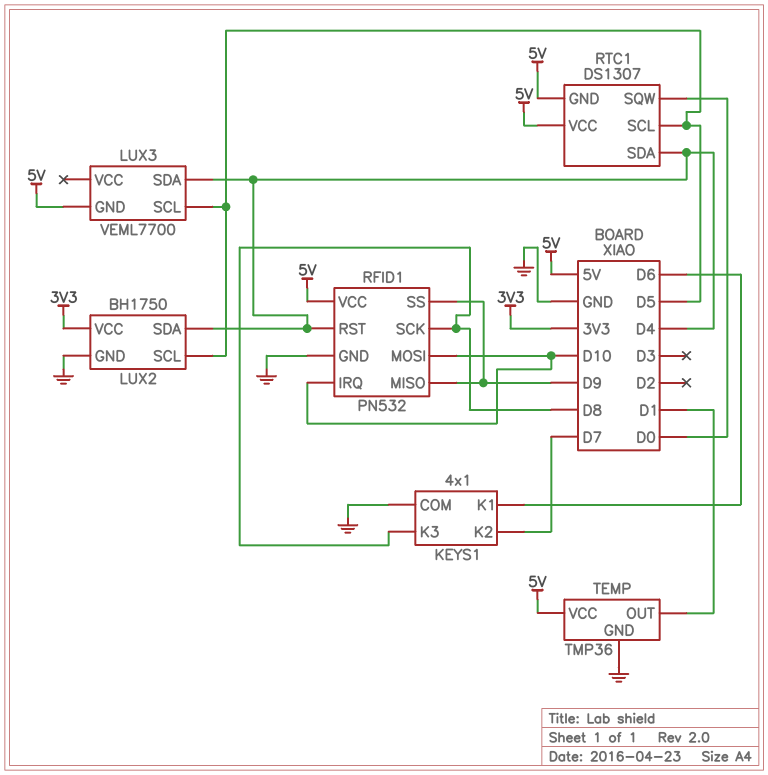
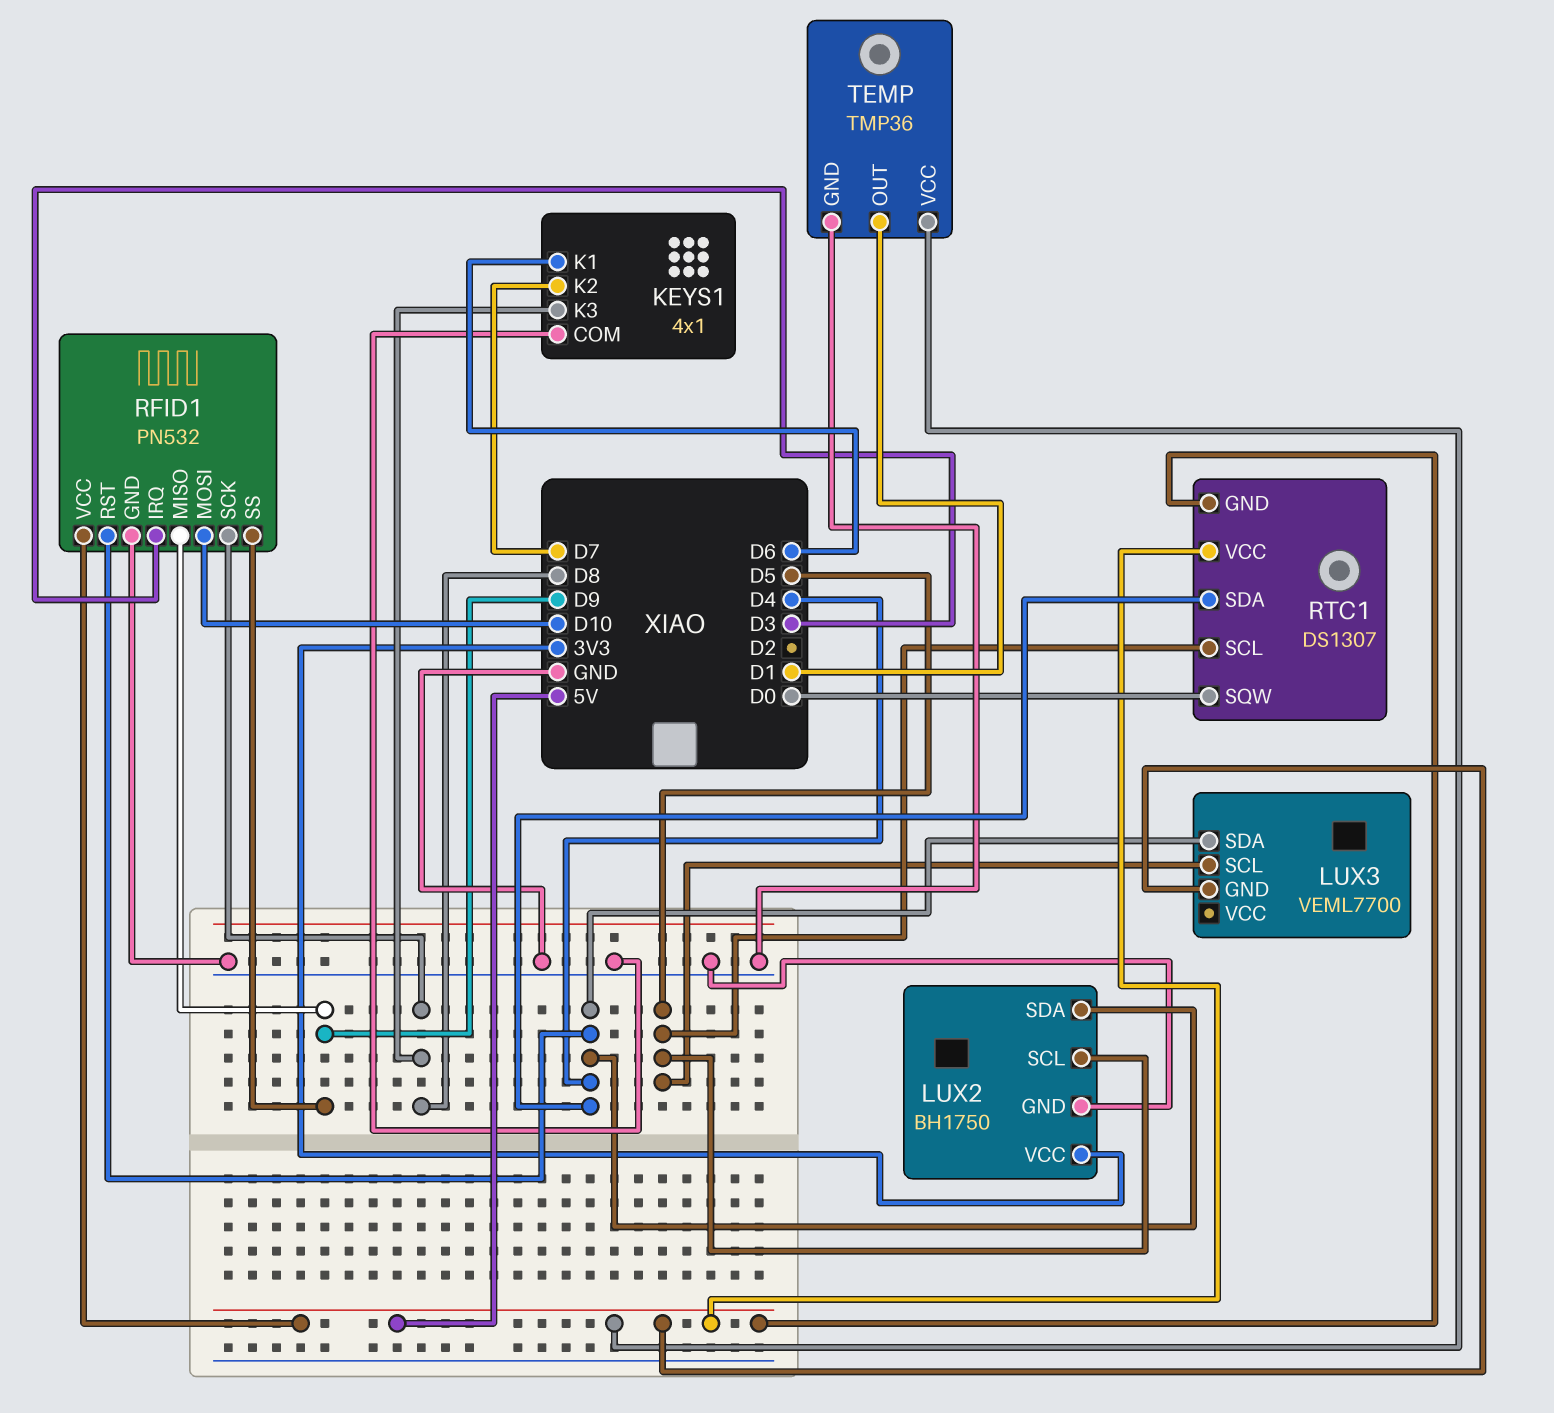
RFID1 pin IRQ: D10 -> D3

